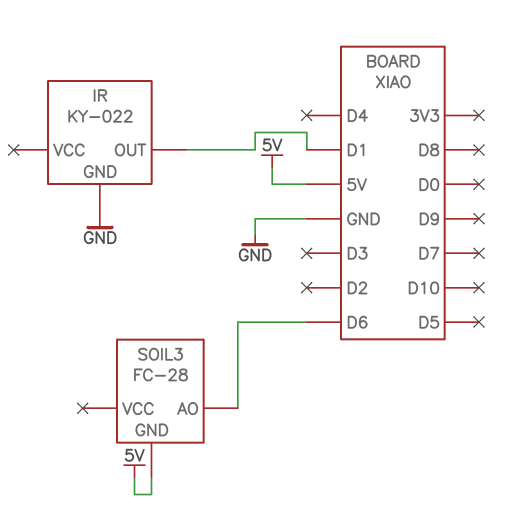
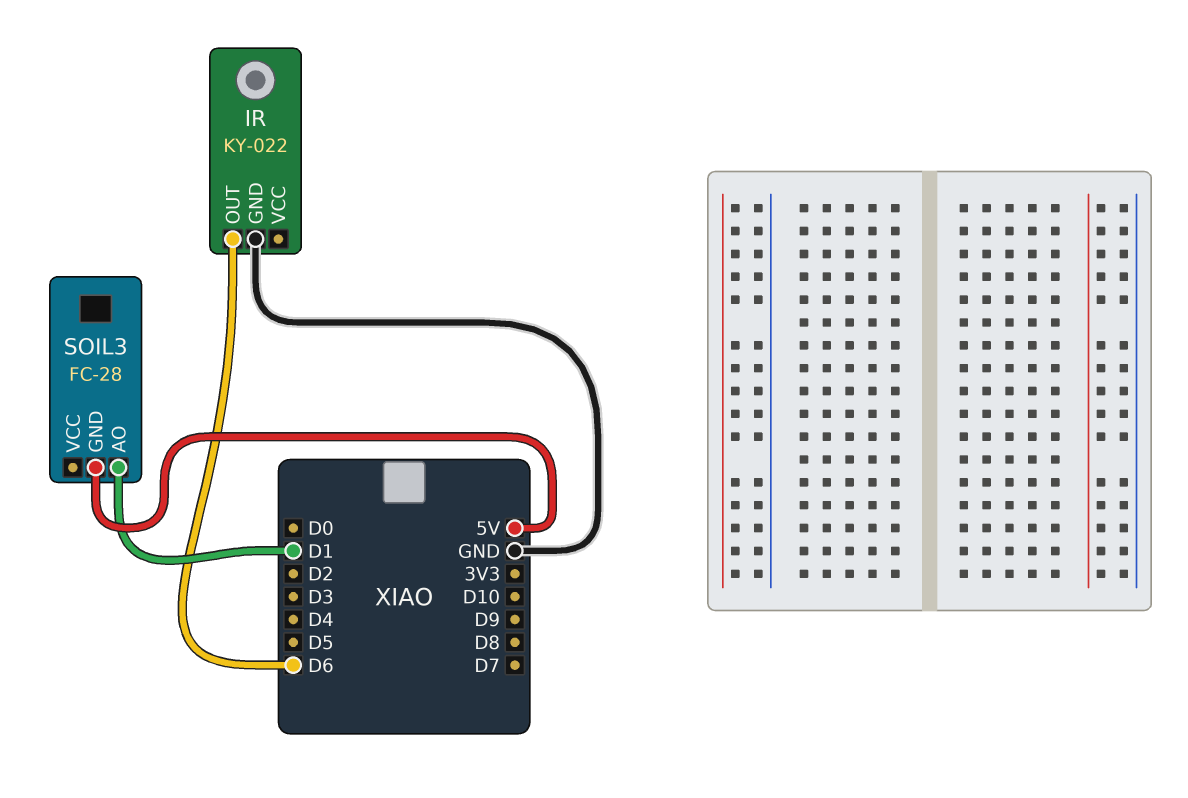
IR pin OUT: D1 -> D6
SOIL3 pin AO: D6 -> D1

